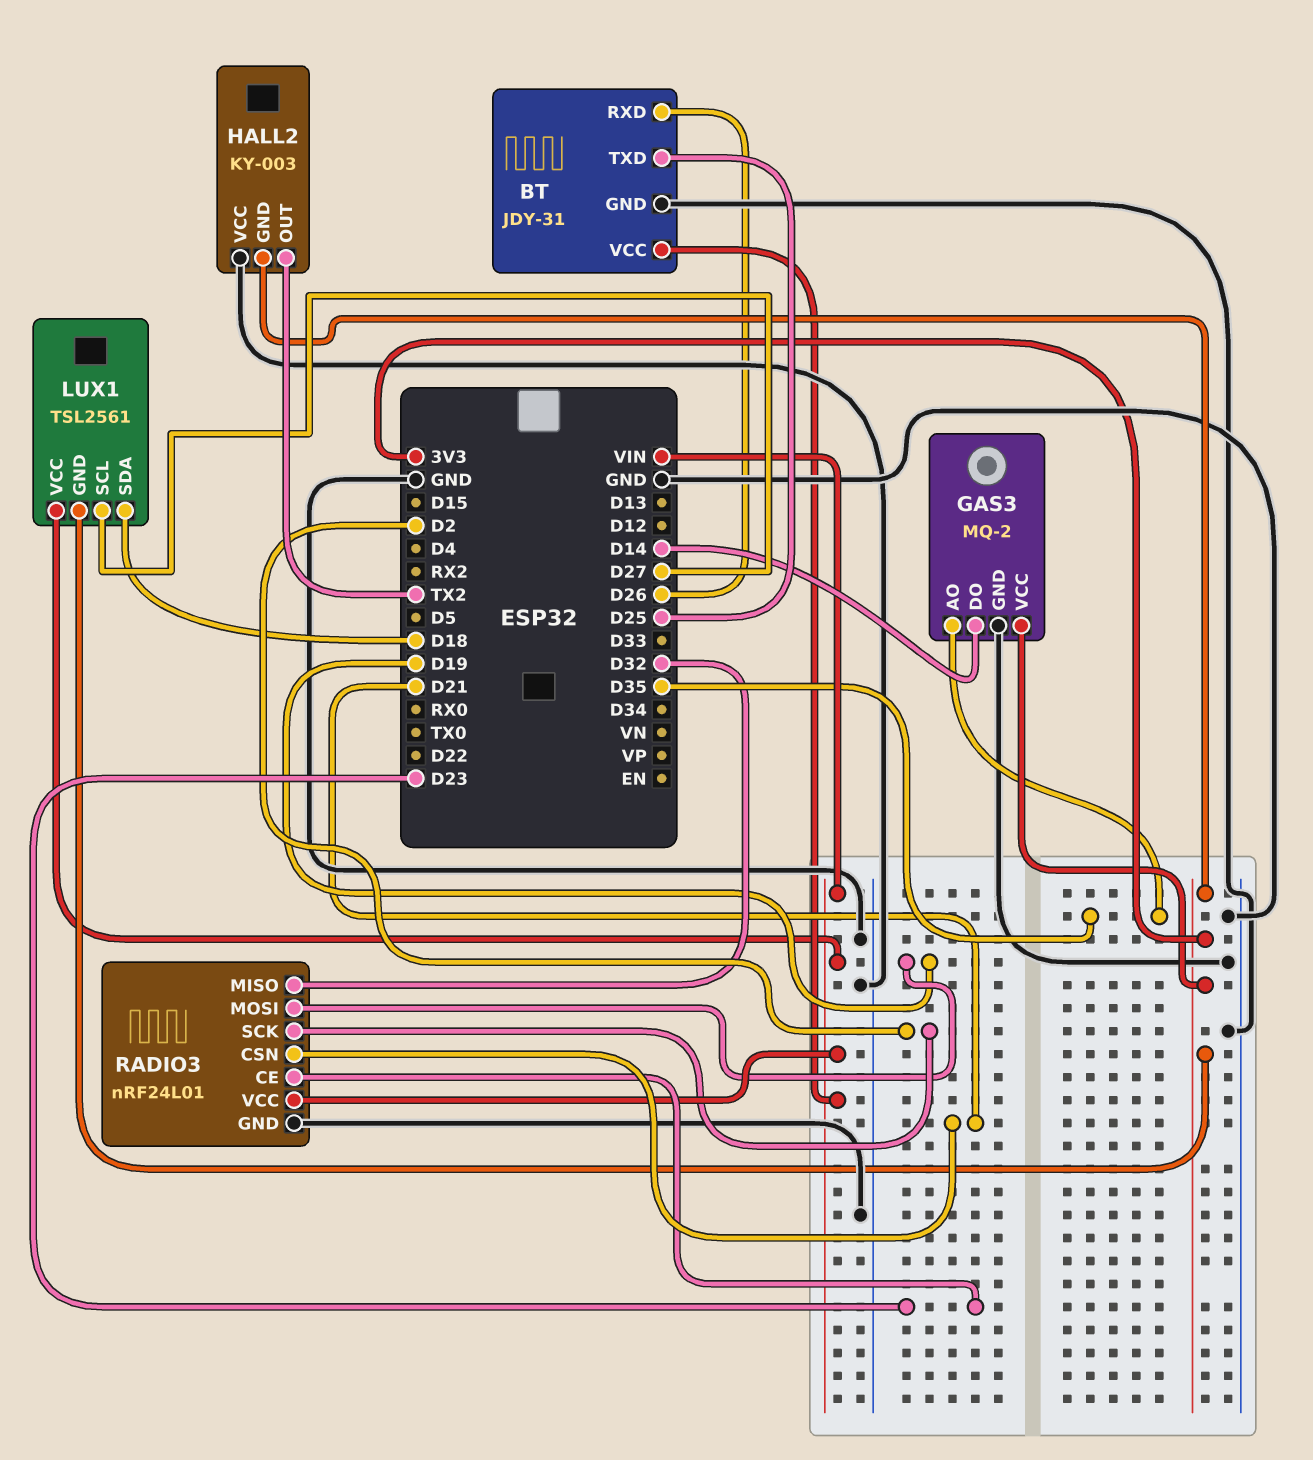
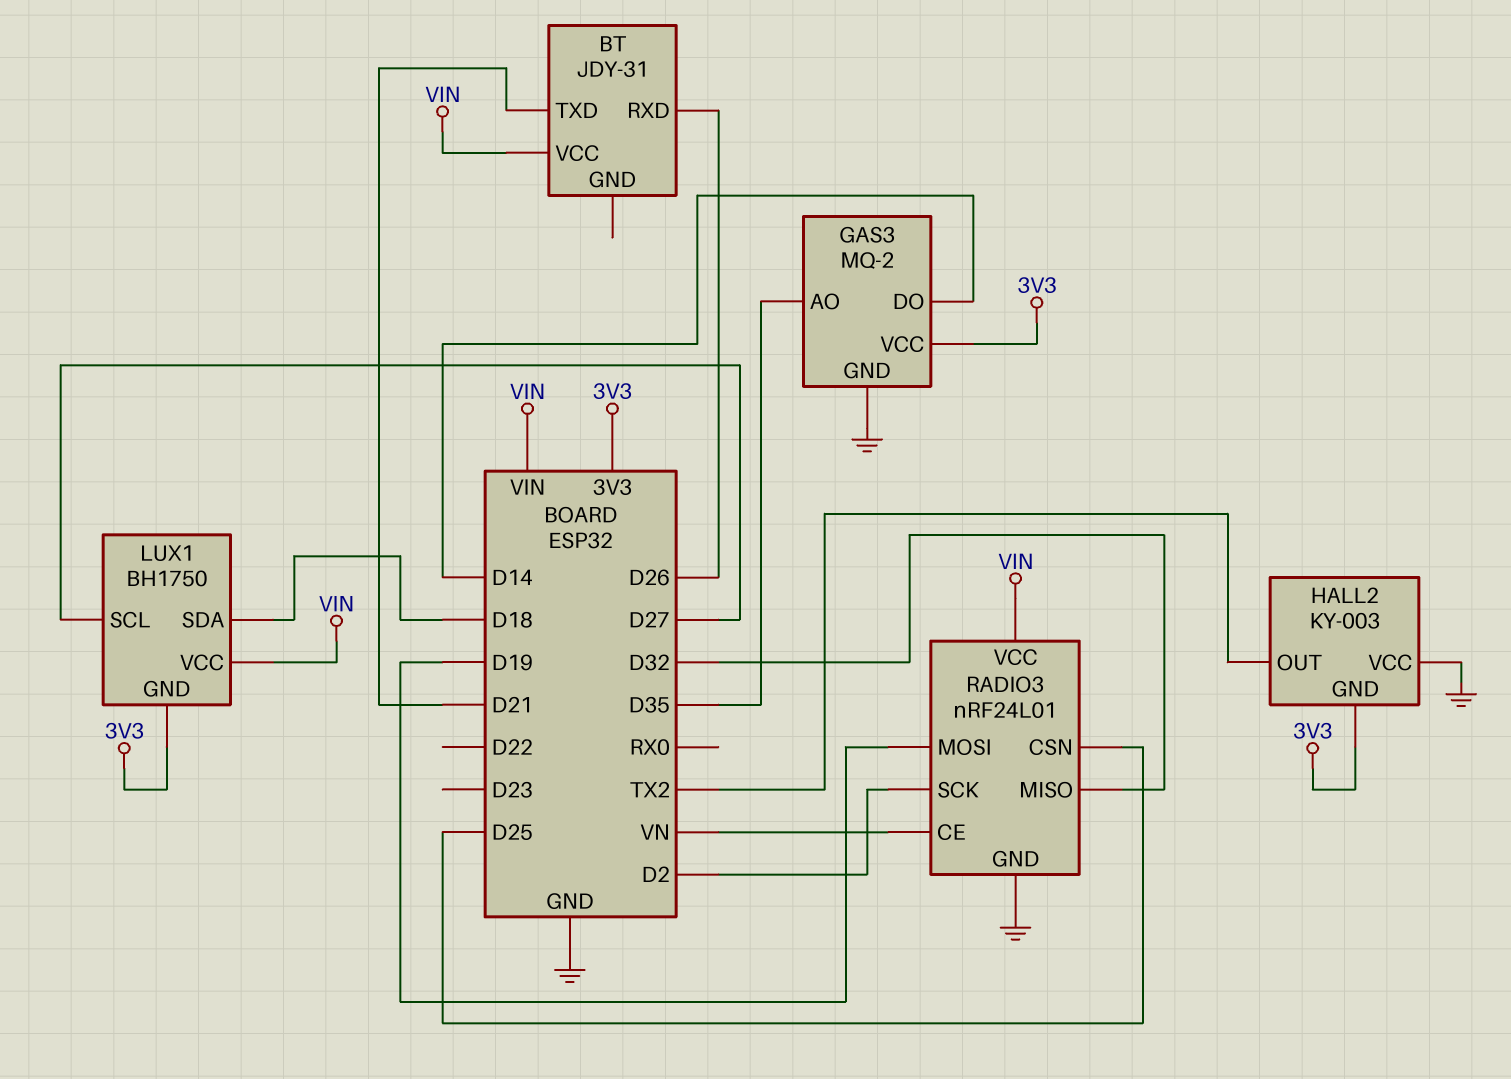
BT pin GND: GND -> none
BT pin TXD: D25 -> D21
LUX1: TSL2561 -> BH1750
RADIO3 pin CE: D23 -> VN
RADIO3 pin CSN: D21 -> D25

